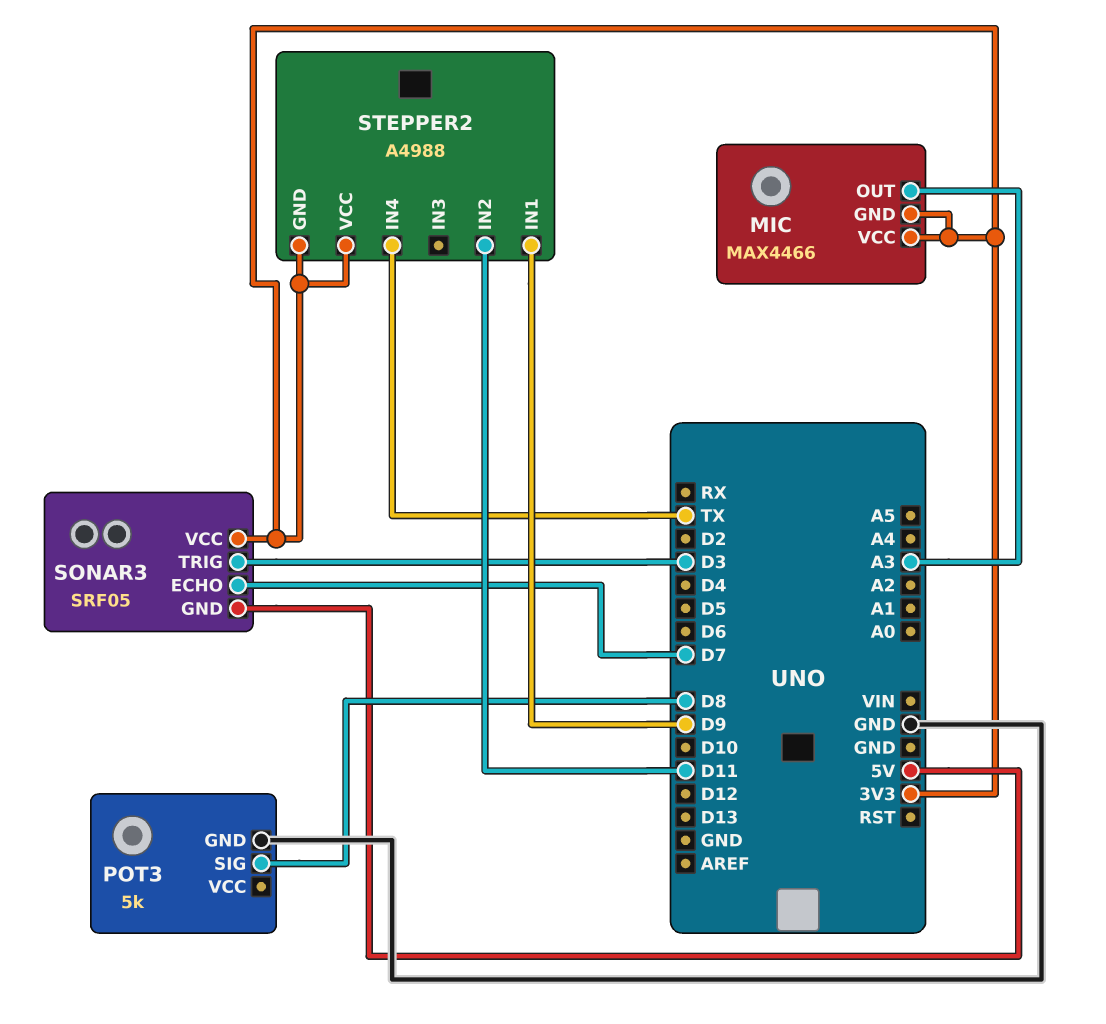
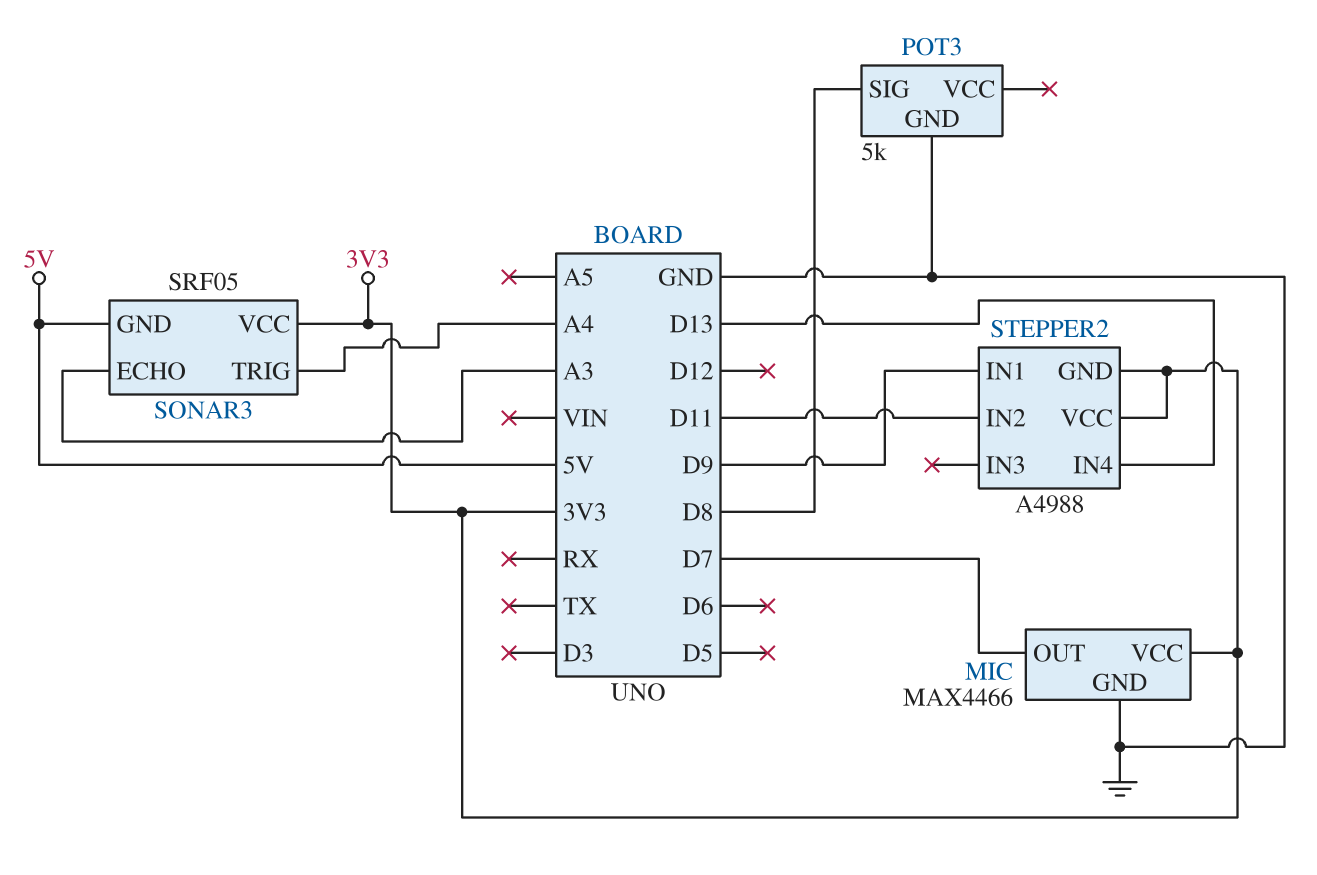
MIC pin GND: 3V3 -> GND
MIC pin OUT: A3 -> D7
SONAR3 pin ECHO: D7 -> A3
SONAR3 pin TRIG: D3 -> A4
STEPPER2 pin IN4: TX -> D13

